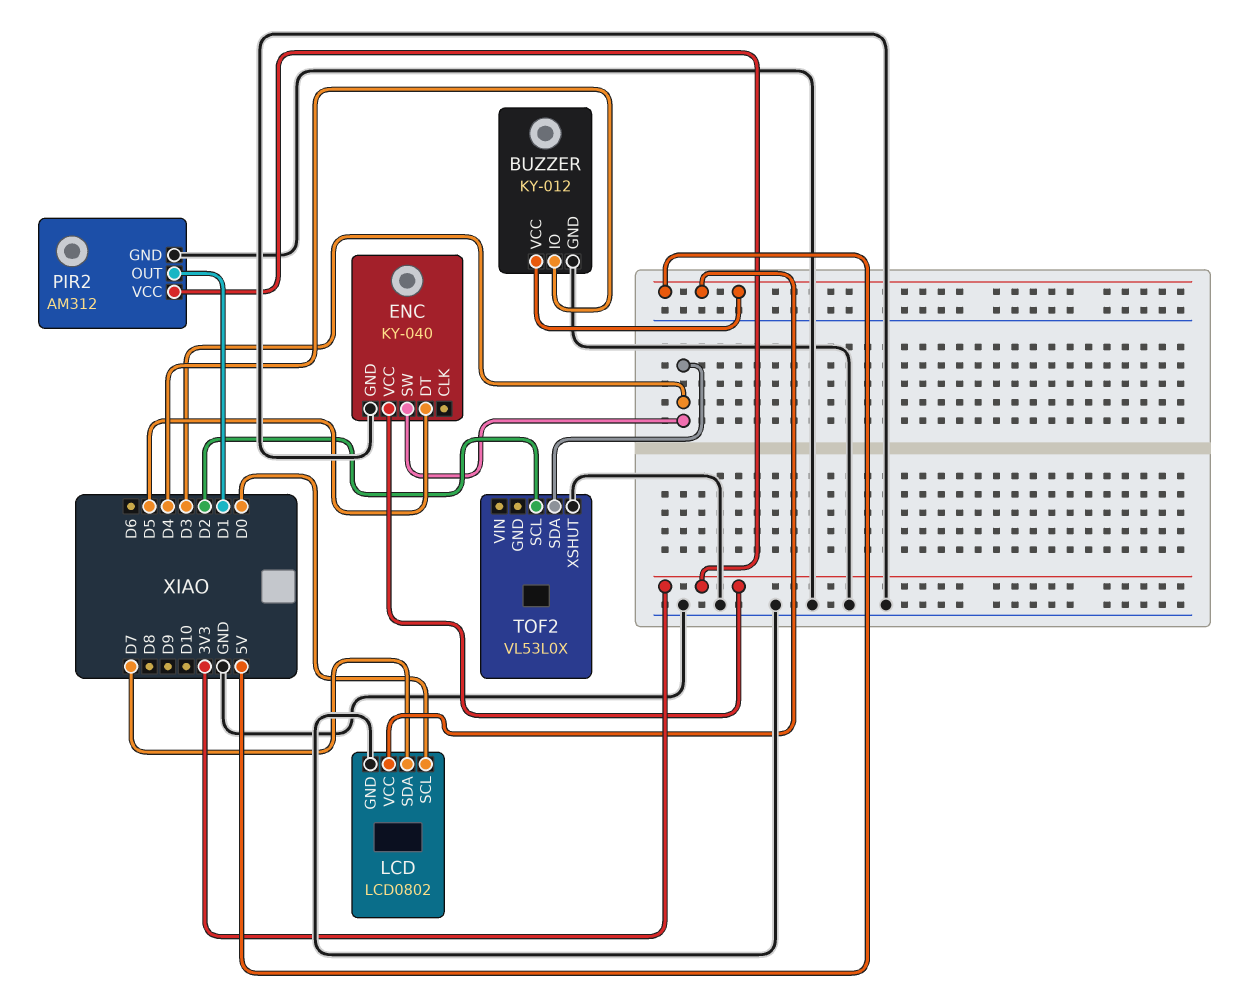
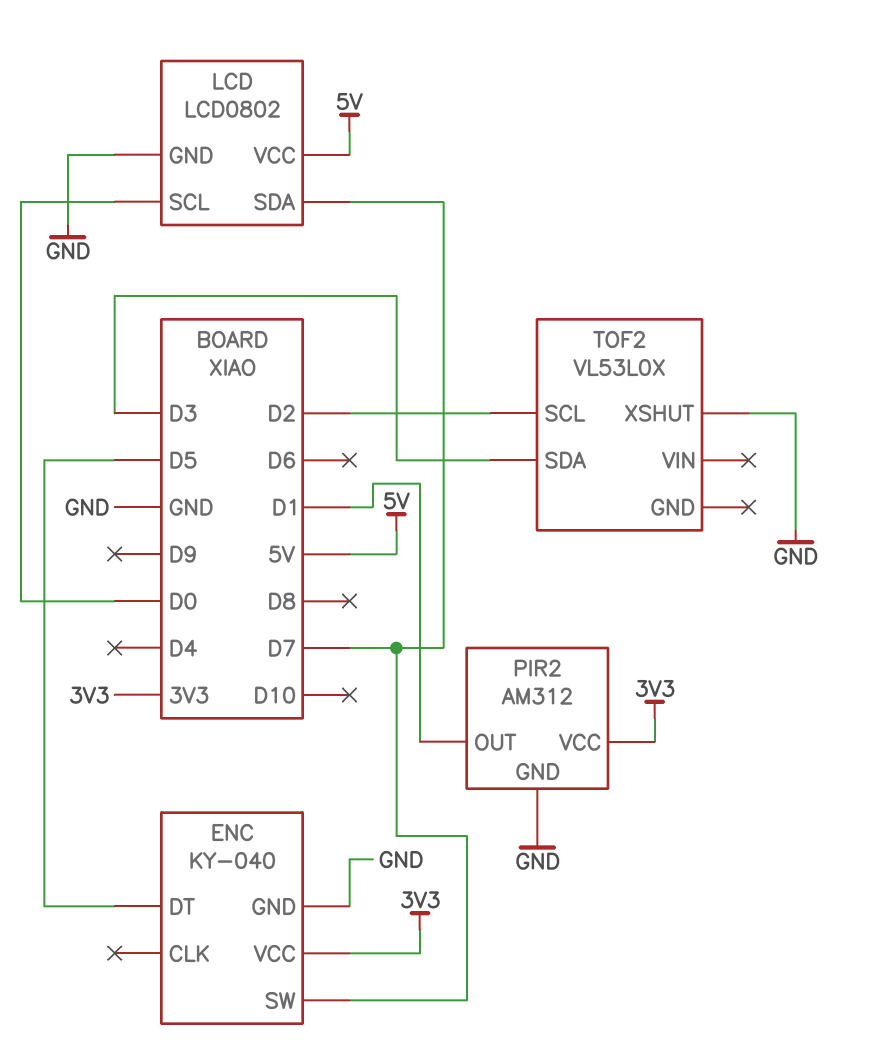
BUZZER: KY-012 -> none
BUZZER pin GND: GND -> none
BUZZER pin IO: D4 -> none
BUZZER pin VCC: 5V -> none
ENC pin SW: D3 -> D7

